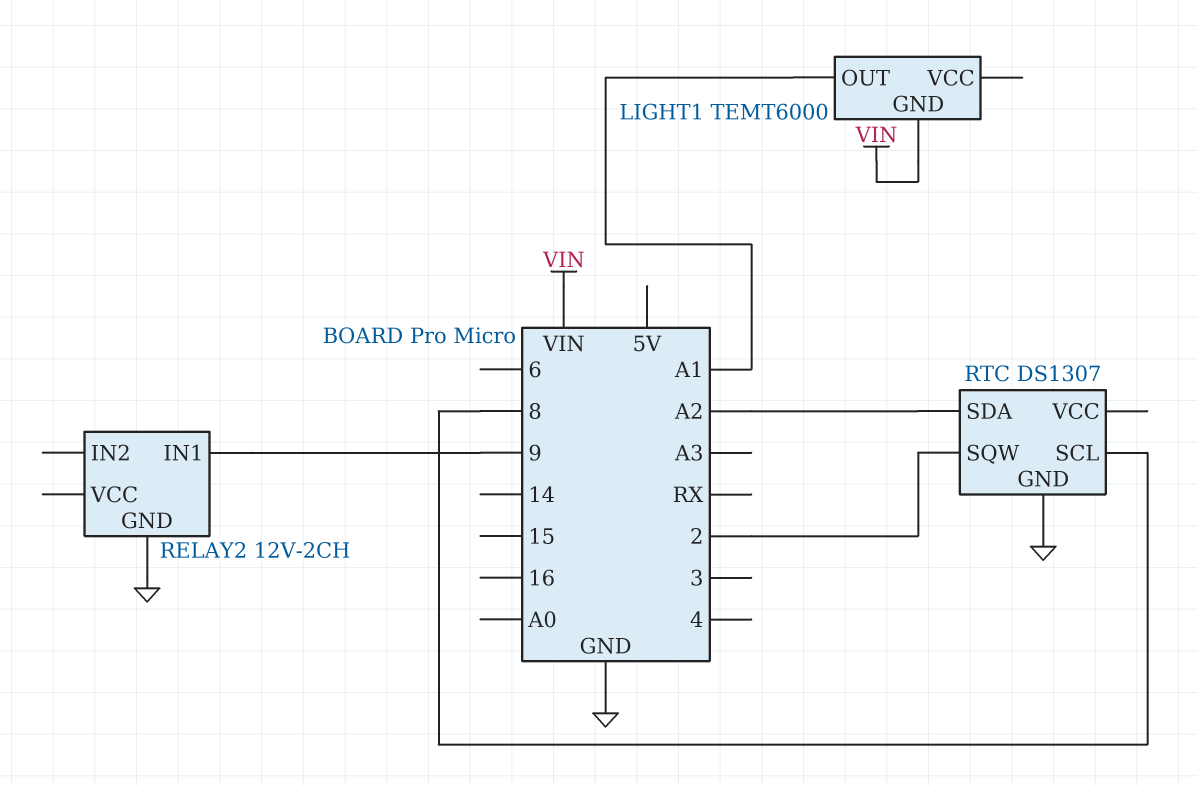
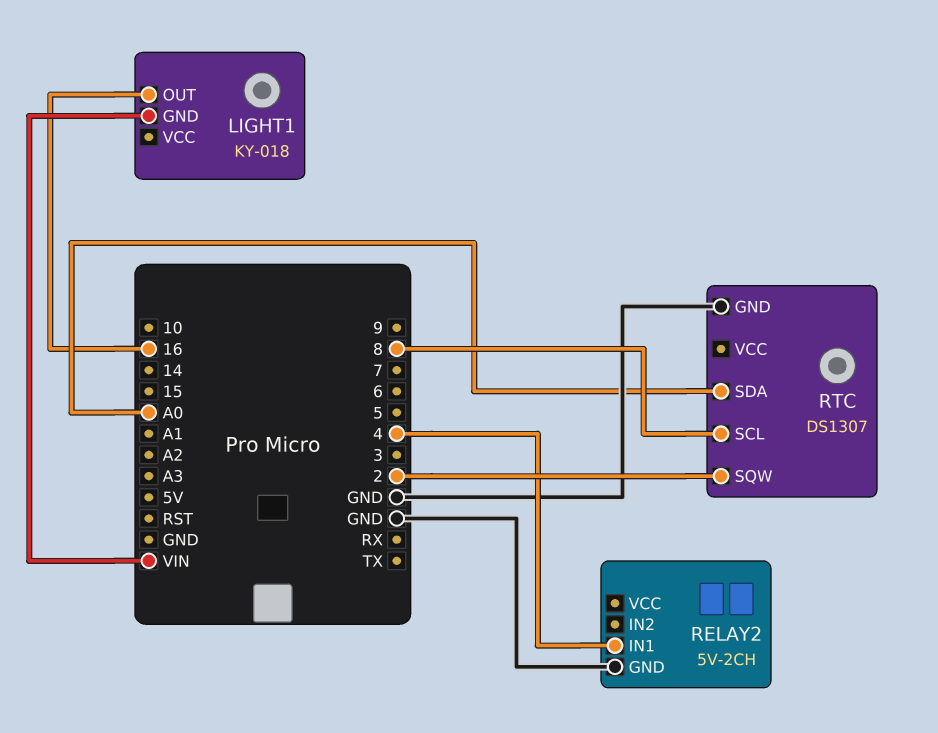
LIGHT1: TEMT6000 -> KY-018
LIGHT1 pin OUT: A1 -> 16
RELAY2: 12V-2CH -> 5V-2CH
RELAY2 pin IN1: 9 -> 4
RTC pin SDA: A2 -> A0

